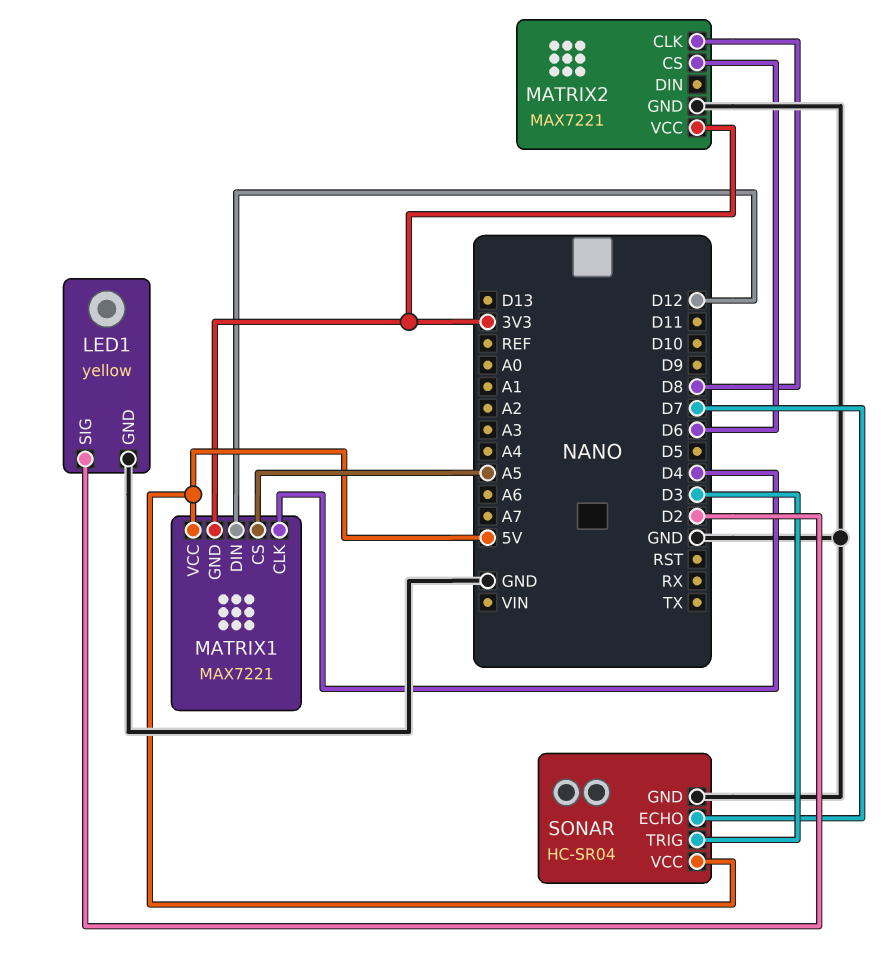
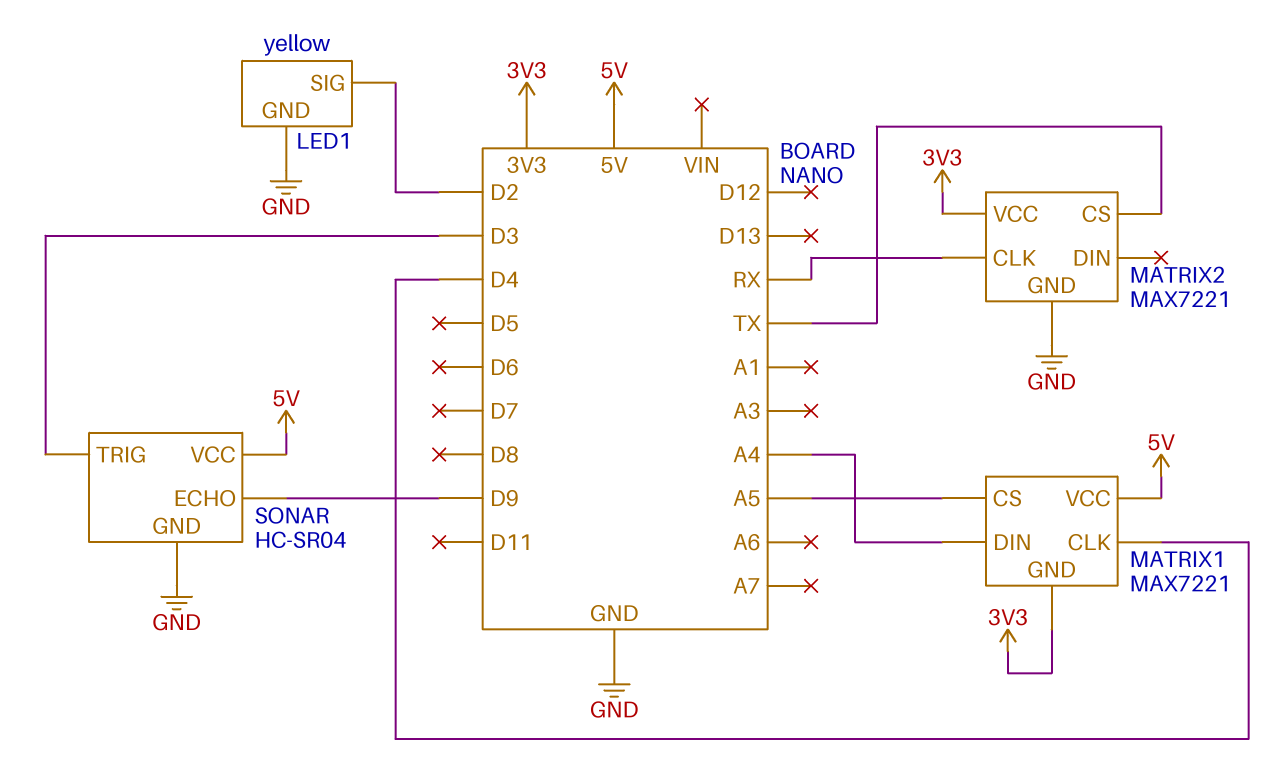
MATRIX1 pin DIN: D12 -> A4
MATRIX2 pin CLK: D8 -> RX
MATRIX2 pin CS: D6 -> TX
SONAR pin ECHO: D7 -> D9

